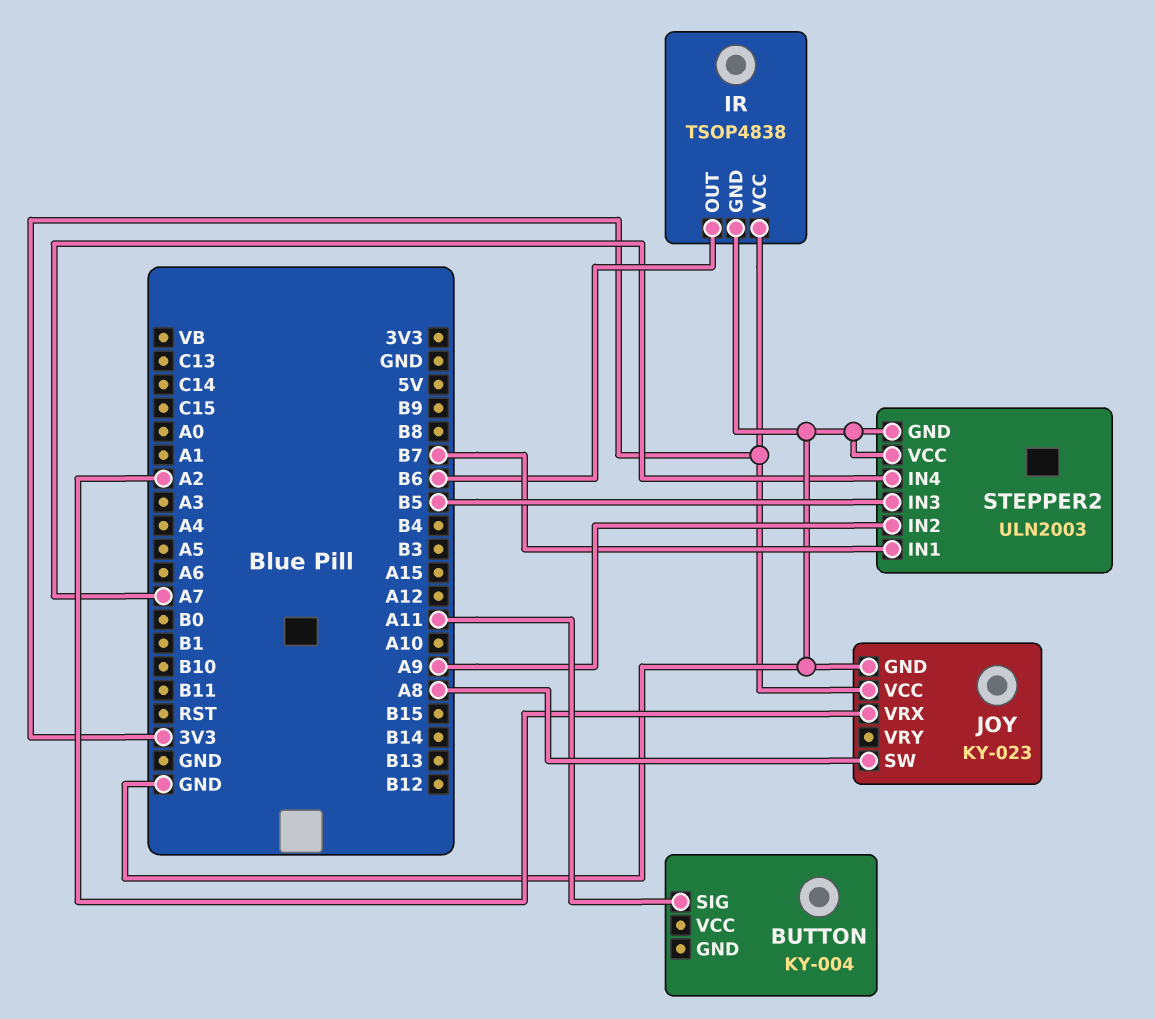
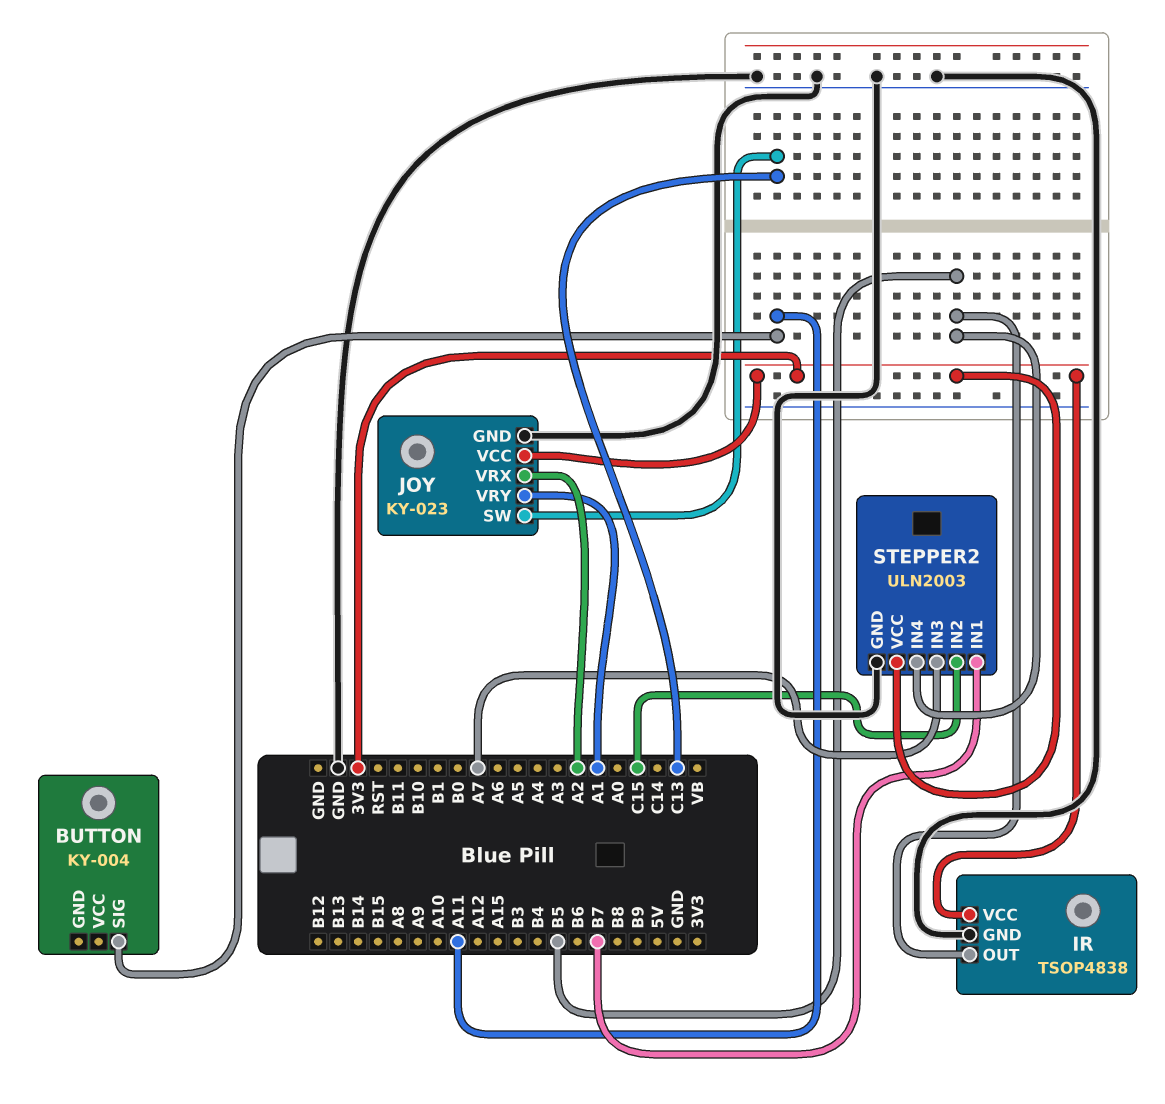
IR pin OUT: B6 -> B5
JOY pin SW: A8 -> C13
JOY pin VRY: none -> A1
STEPPER2 pin IN2: A9 -> C15
STEPPER2 pin IN3: B5 -> A7
STEPPER2 pin IN4: A7 -> B5
STEPPER2 pin VCC: GND -> 3V3

